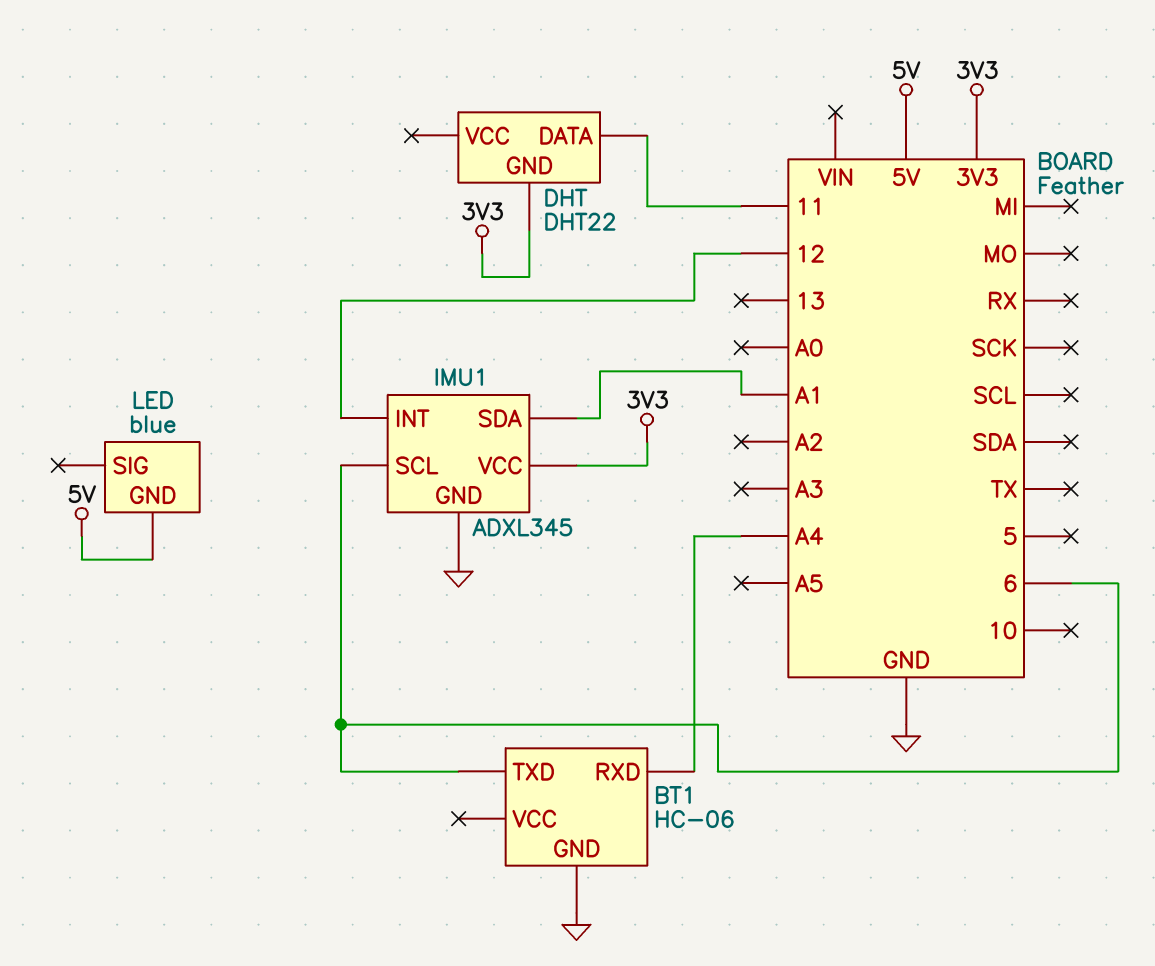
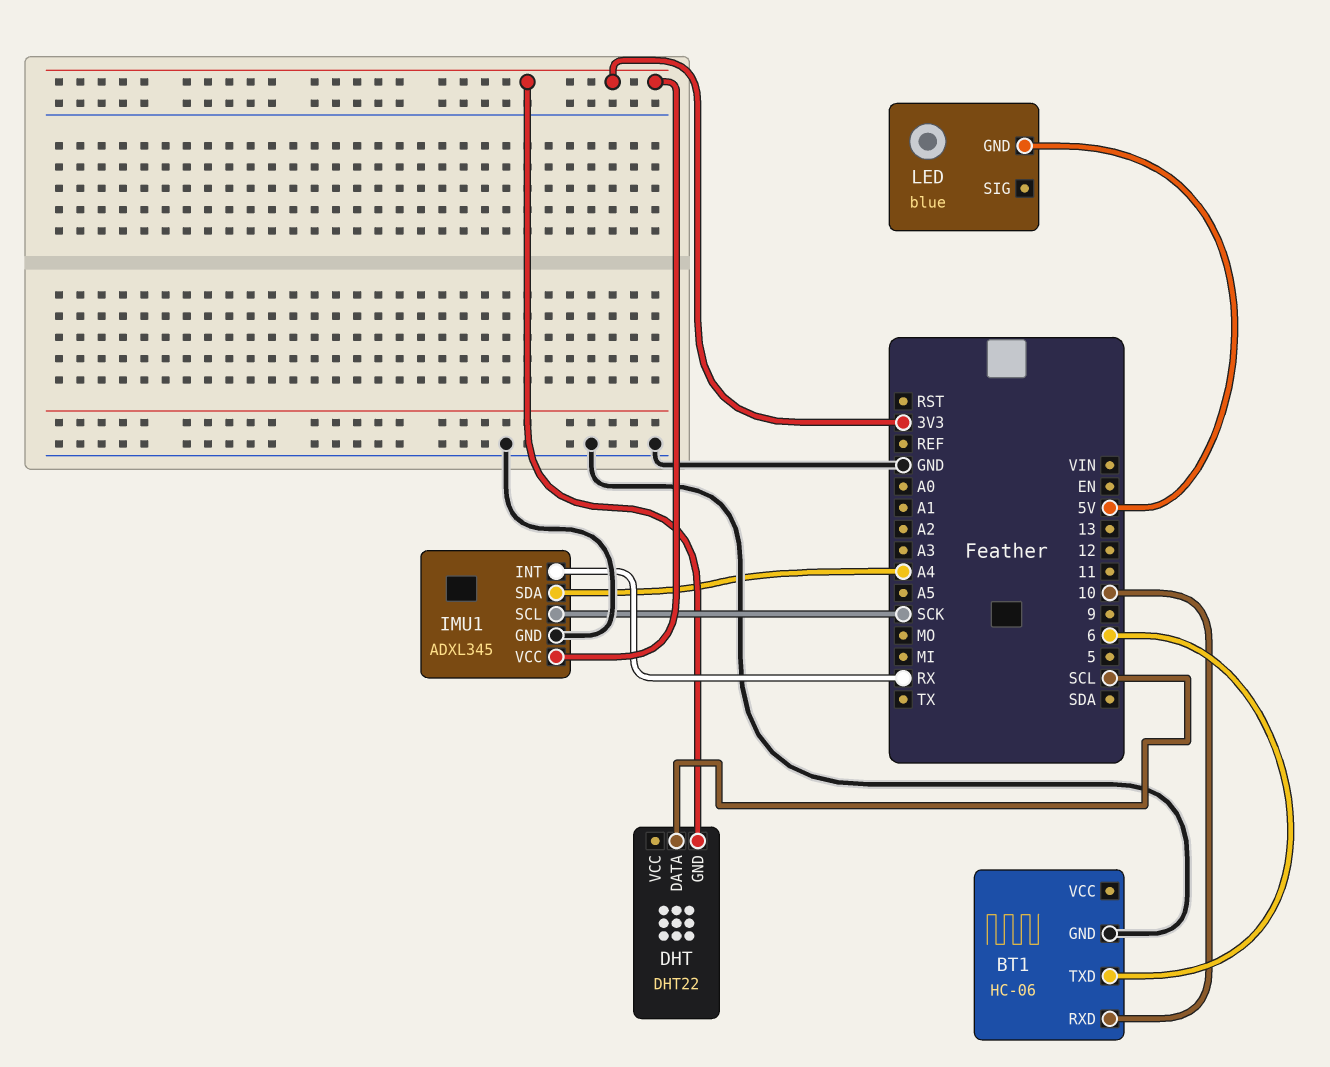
BT1 pin RXD: A4 -> 10
DHT pin DATA: 11 -> SCL
IMU1 pin INT: 12 -> RX
IMU1 pin SCL: 6 -> SCK
IMU1 pin SDA: A1 -> A4

